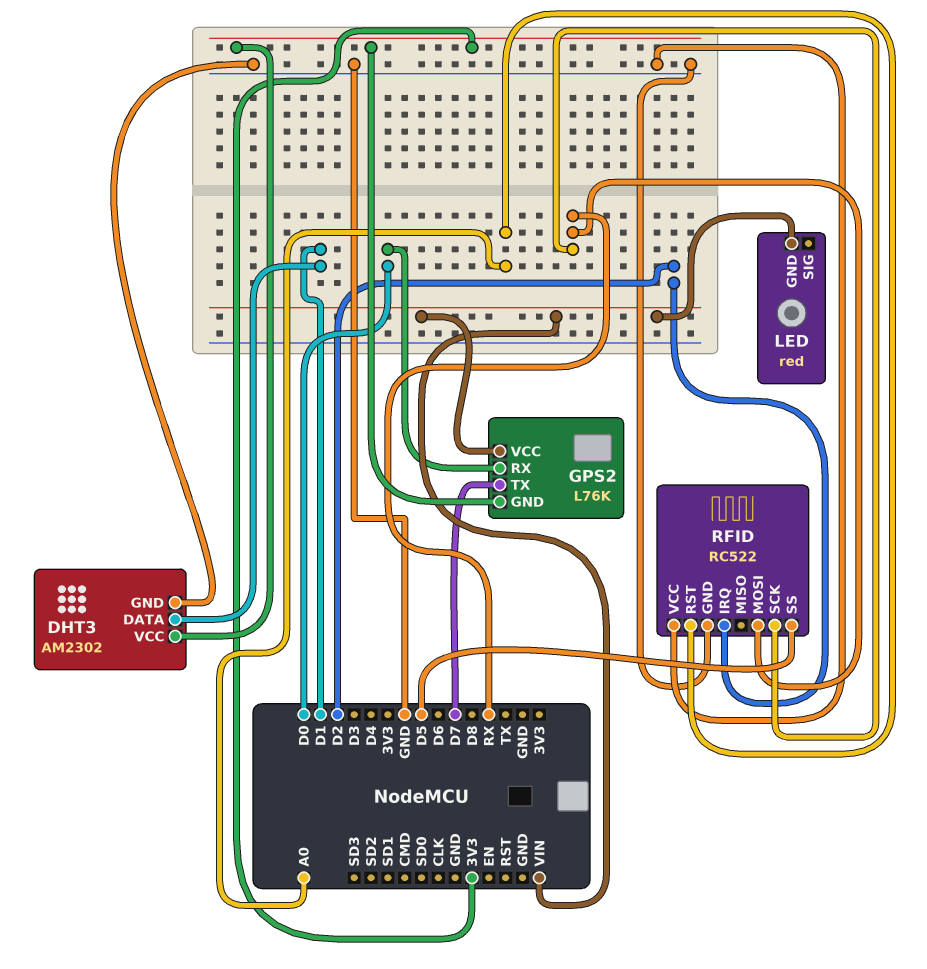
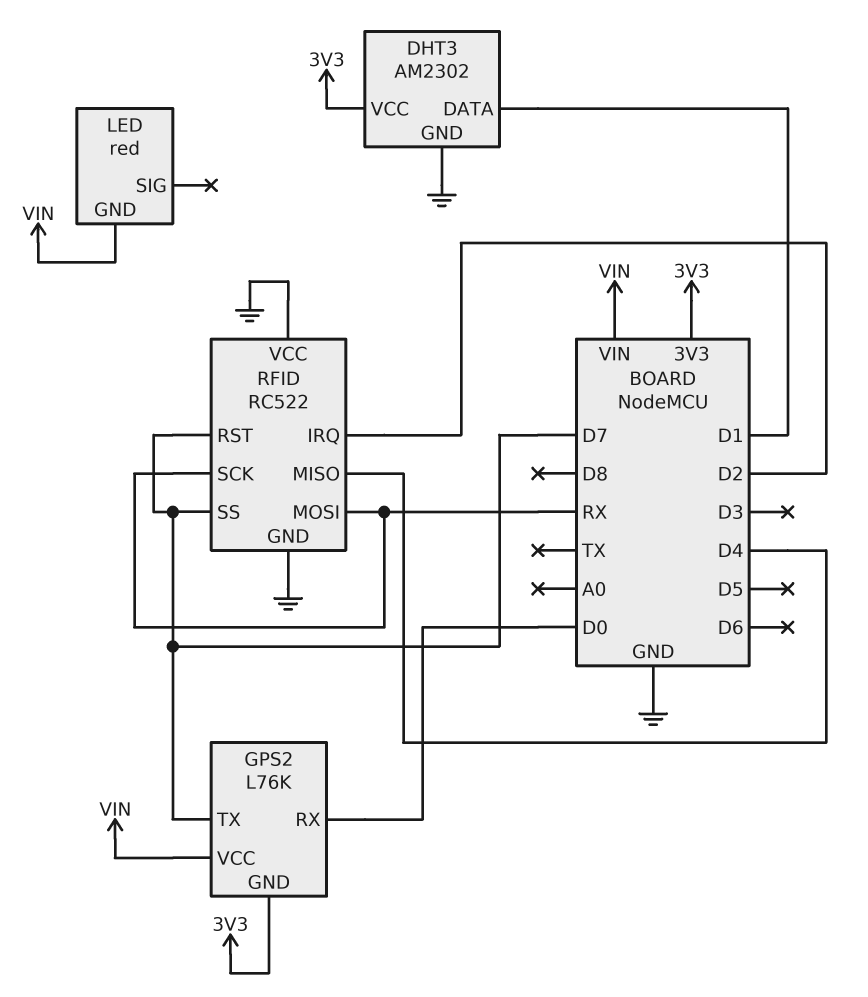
RFID pin MISO: none -> D4
RFID pin RST: A0 -> D7
RFID pin SS: D5 -> D7

